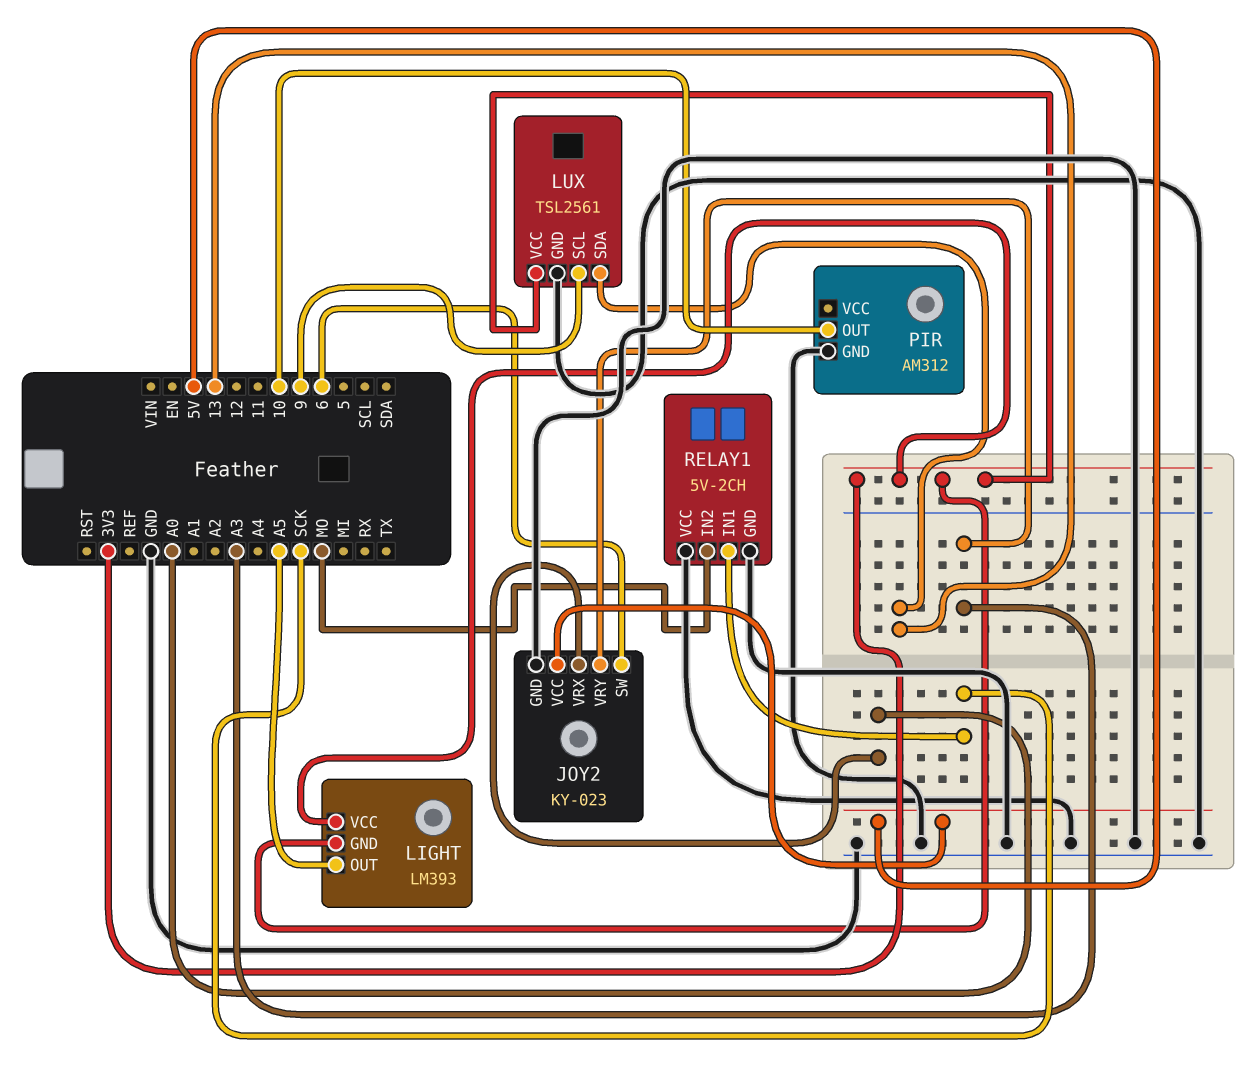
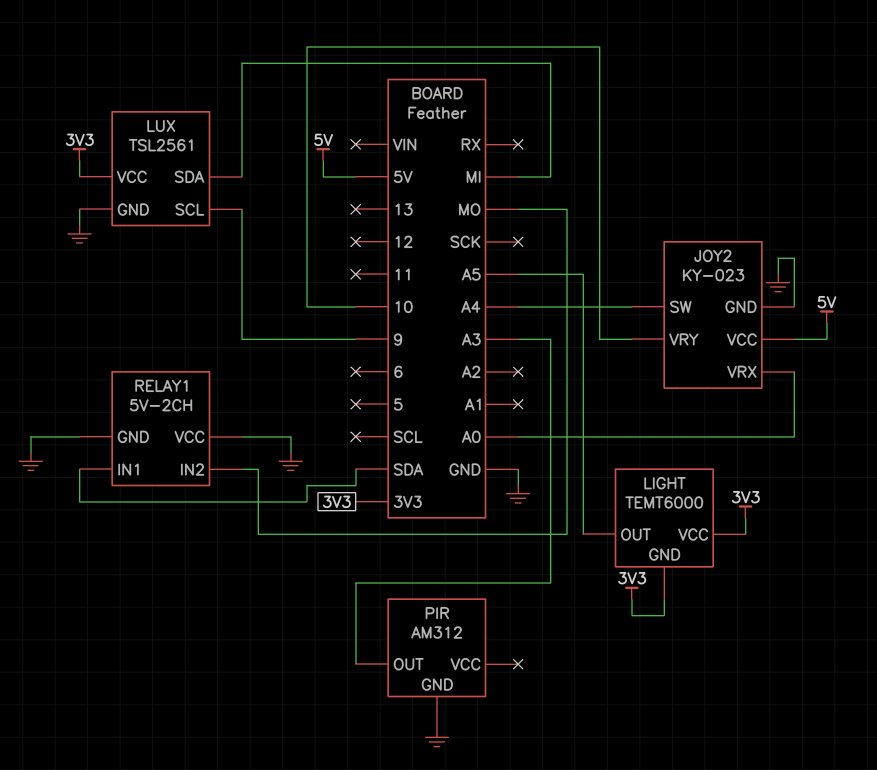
JOY2 pin SW: 6 -> A4
JOY2 pin VRY: A3 -> 10
LIGHT: LM393 -> TEMT6000
LUX pin SDA: 13 -> MI
PIR pin OUT: 10 -> A3
RELAY1 pin IN1: SCK -> SDA

